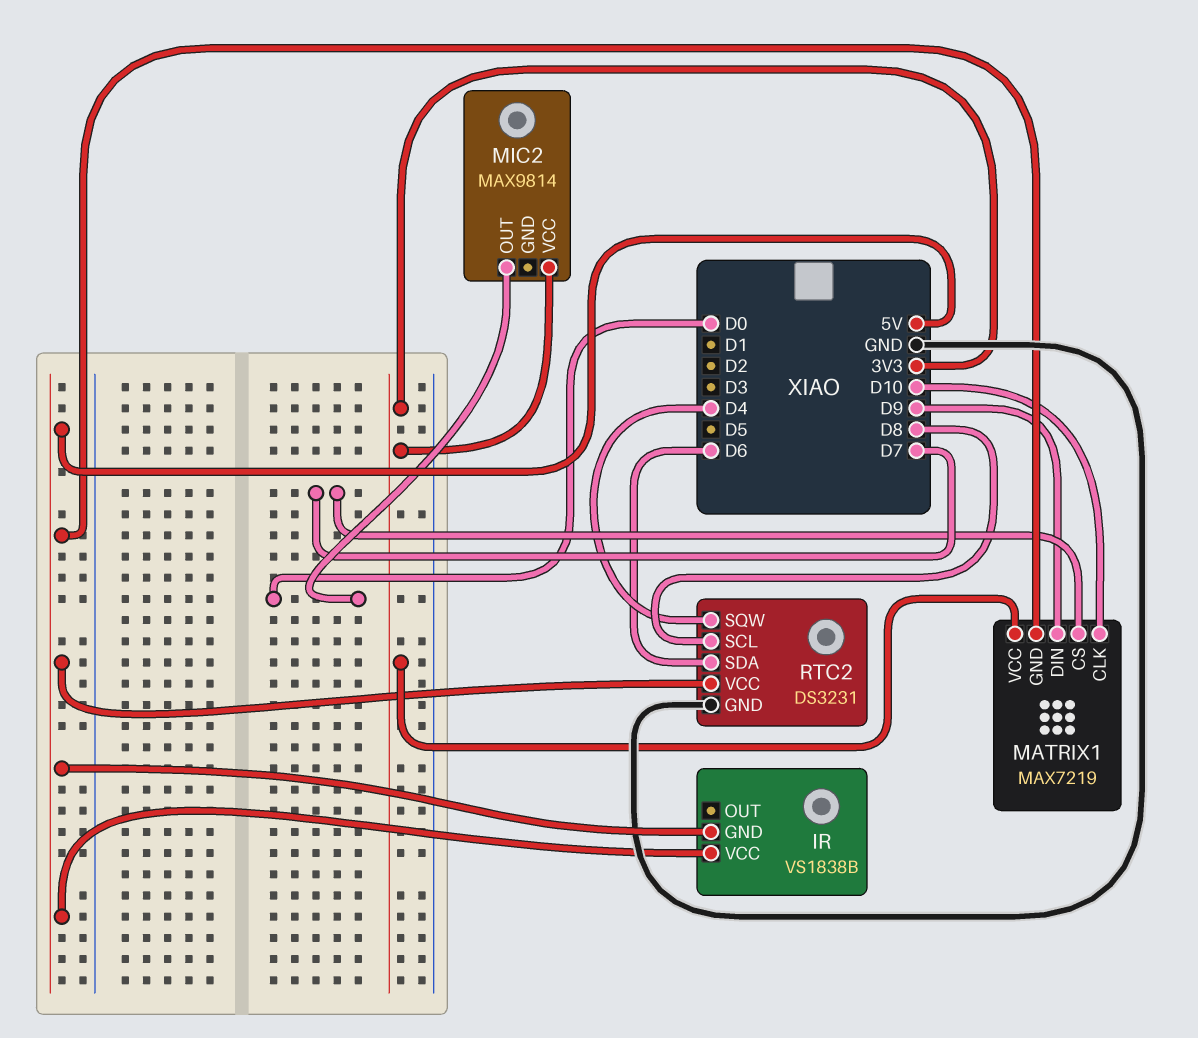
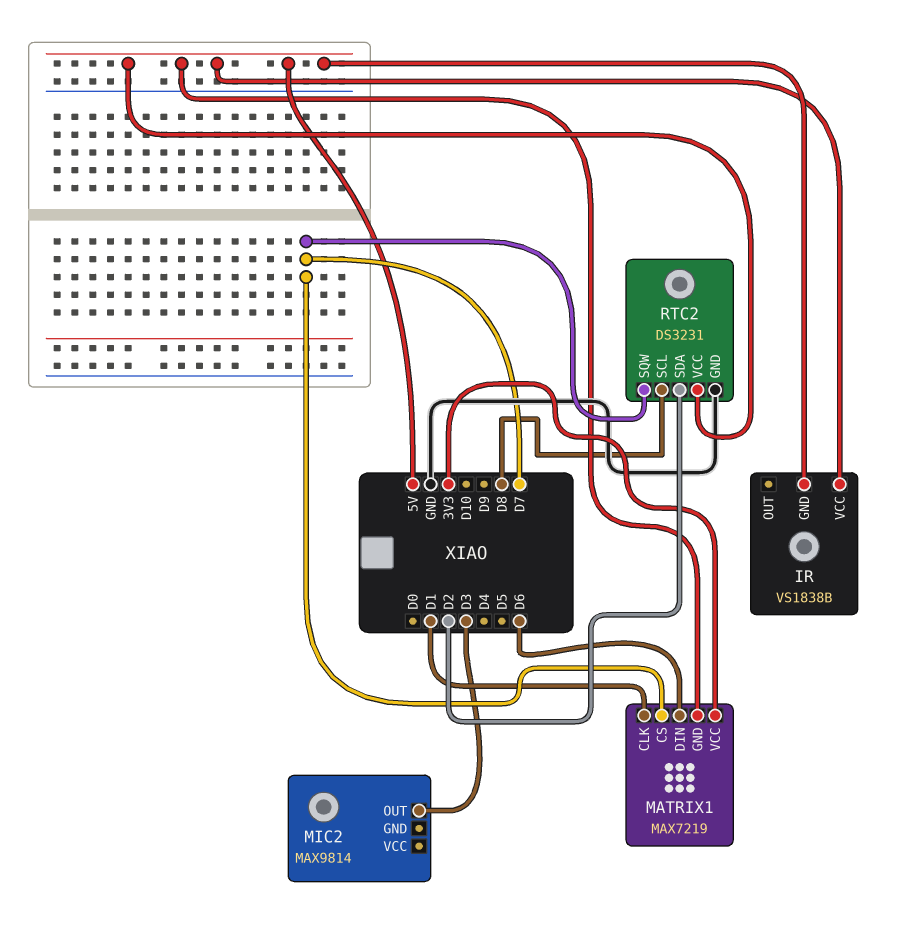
MATRIX1 pin CLK: D10 -> D1
MATRIX1 pin DIN: D9 -> D6
MIC2 pin OUT: D0 -> D3
MIC2 pin VCC: 3V3 -> none
RTC2 pin SDA: D6 -> D2
RTC2 pin SQW: D4 -> D7

